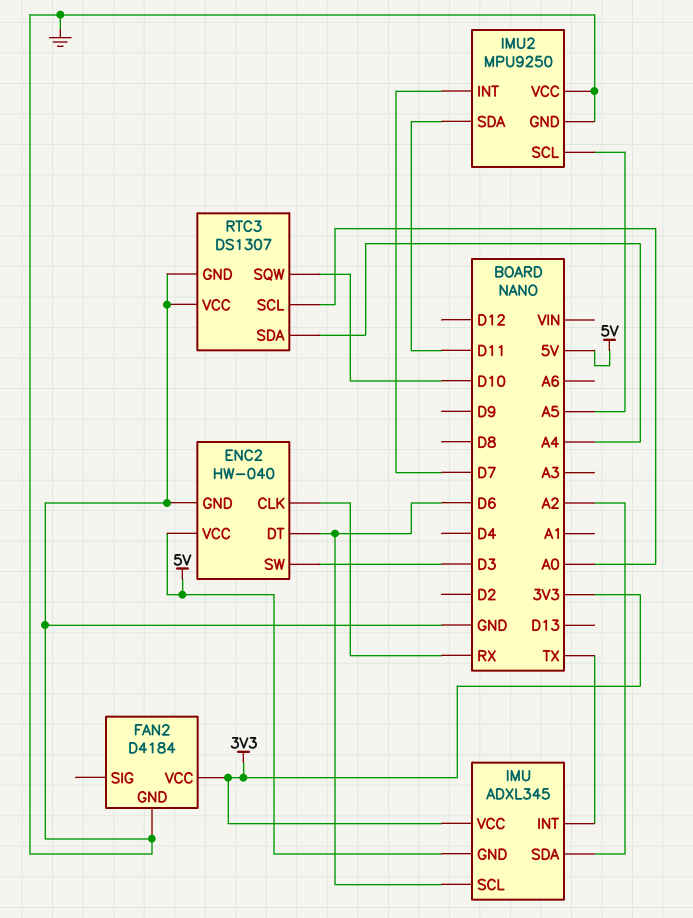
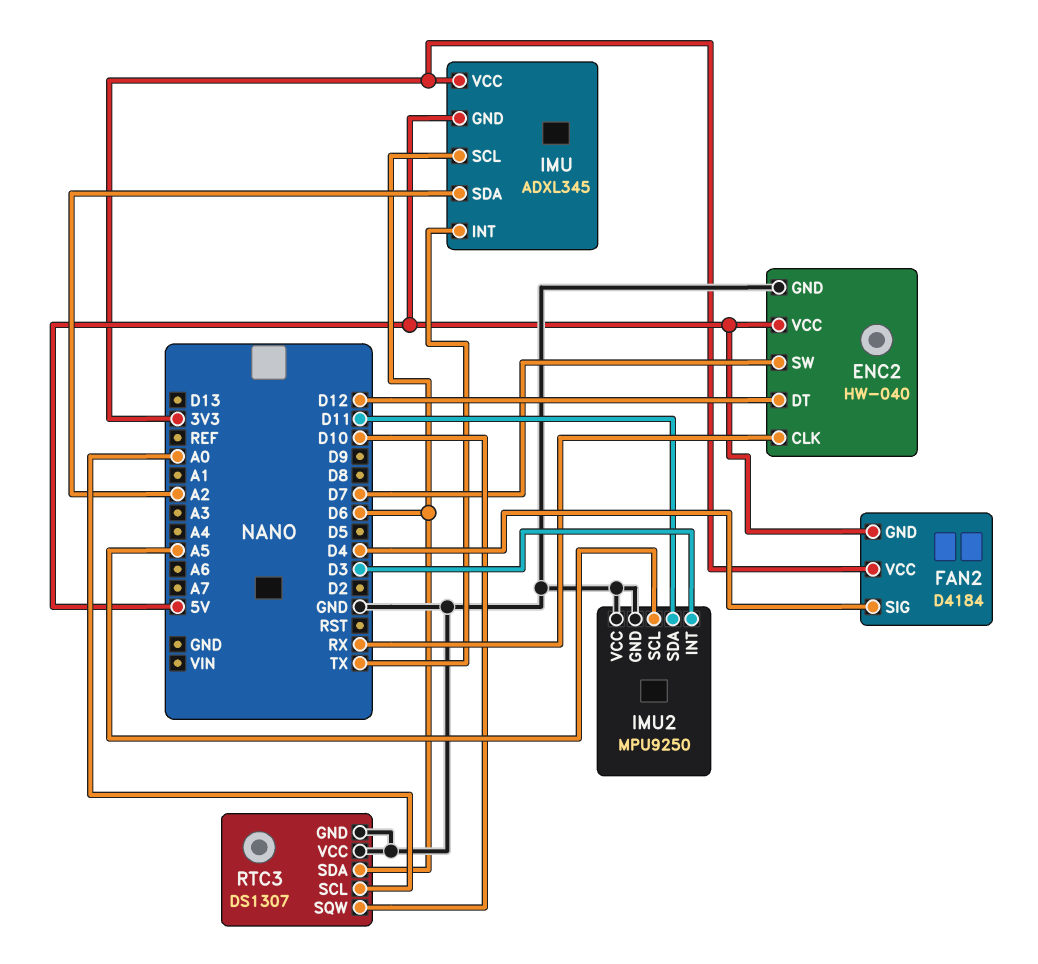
ENC2 pin DT: D6 -> D12
ENC2 pin SW: D3 -> D7
FAN2 pin GND: GND -> 5V
FAN2 pin SIG: none -> D4
IMU2 pin INT: D7 -> D3
RTC3 pin SDA: A4 -> D6

